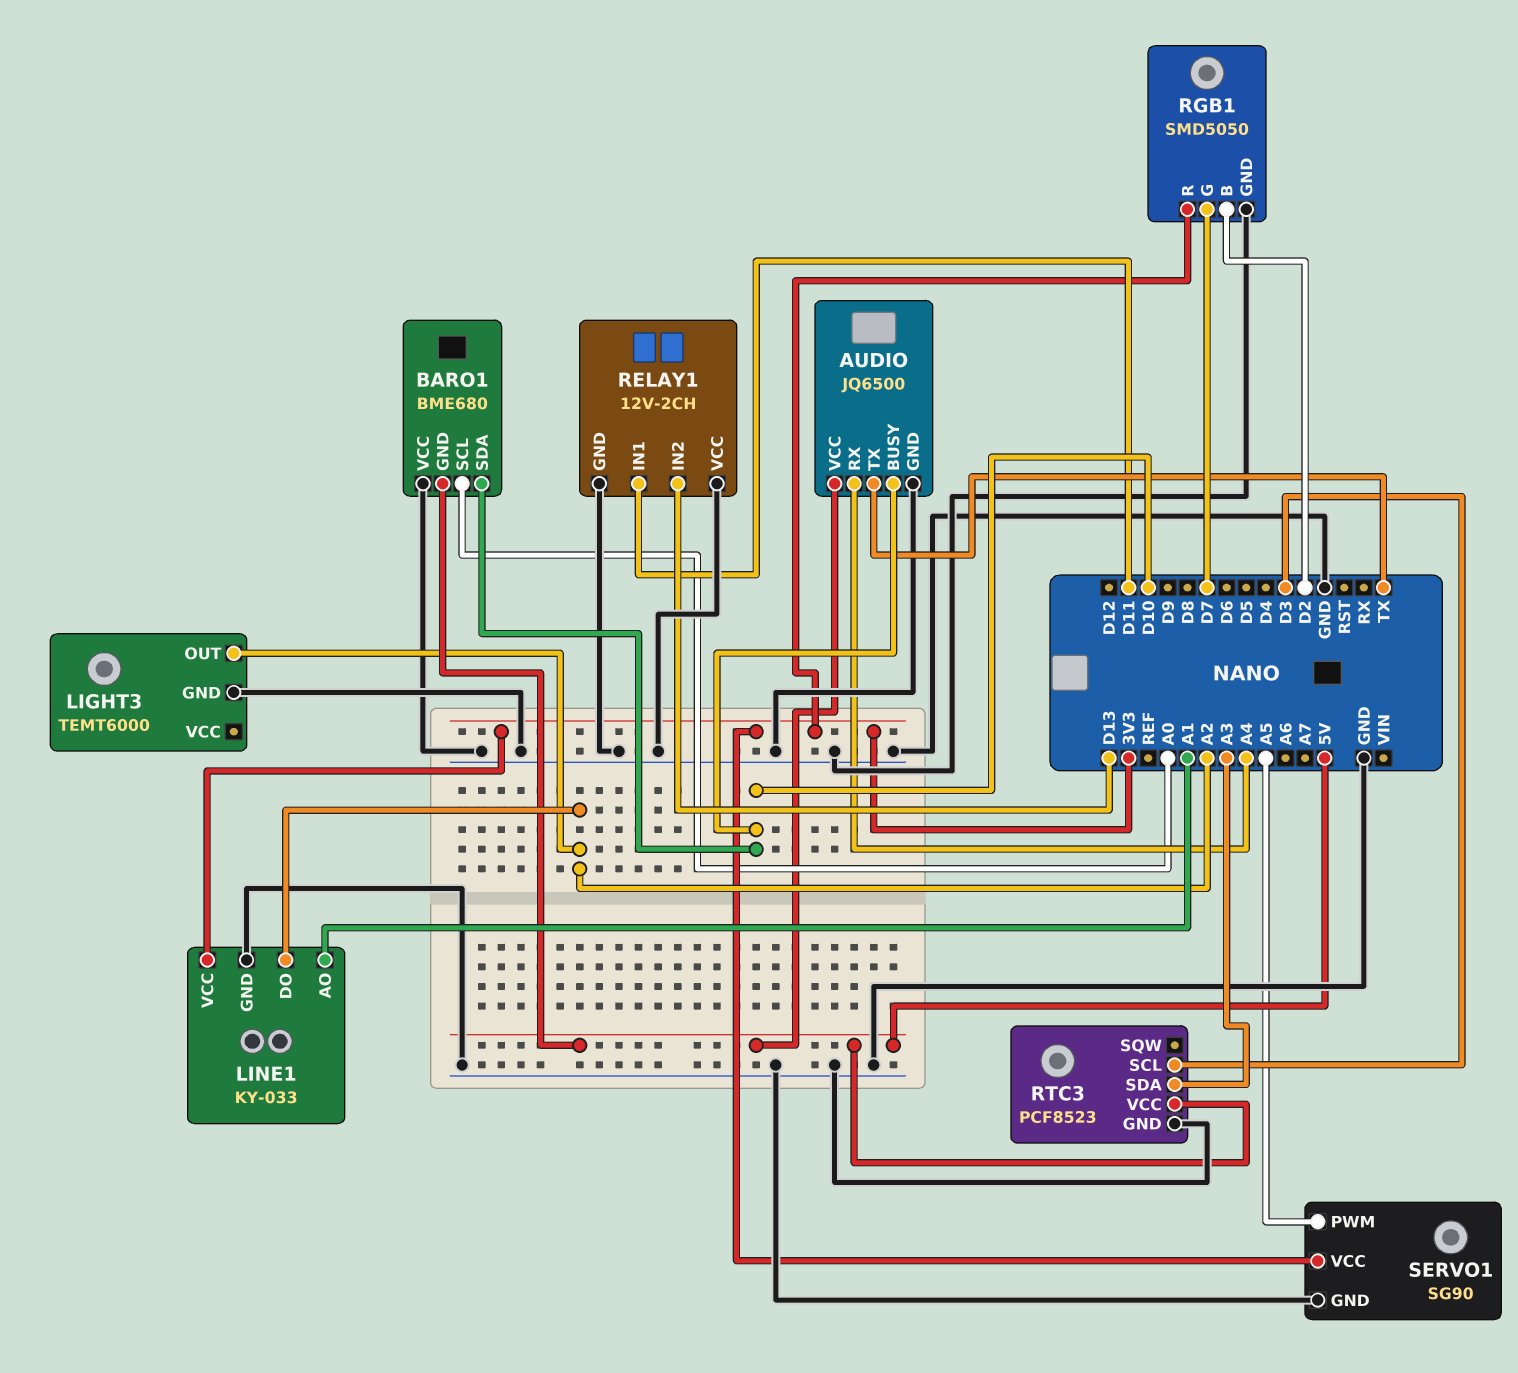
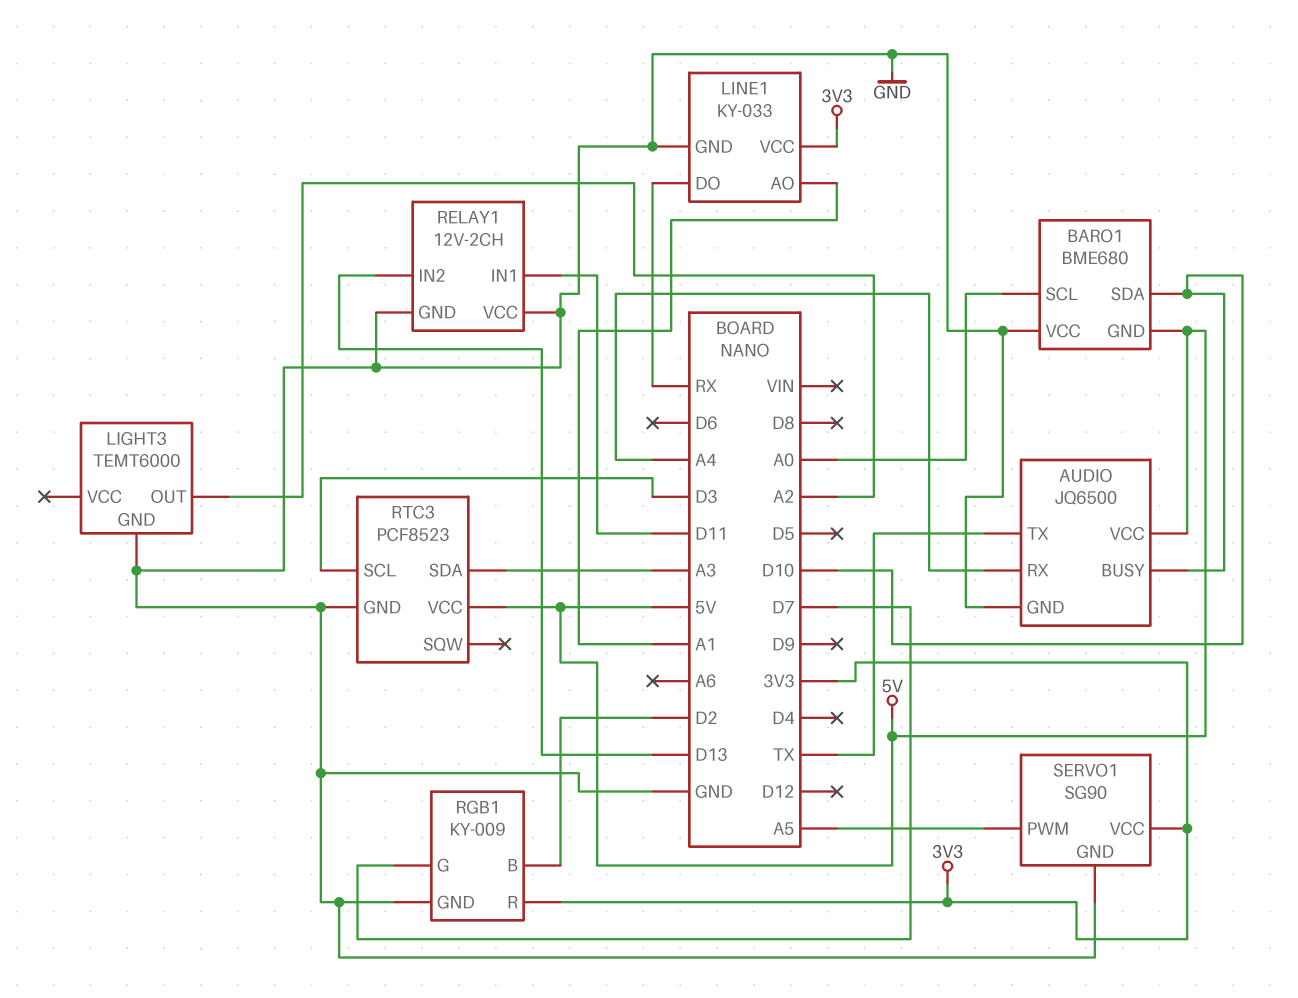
LINE1 pin DO: A2 -> RX
RGB1: SMD5050 -> KY-009

